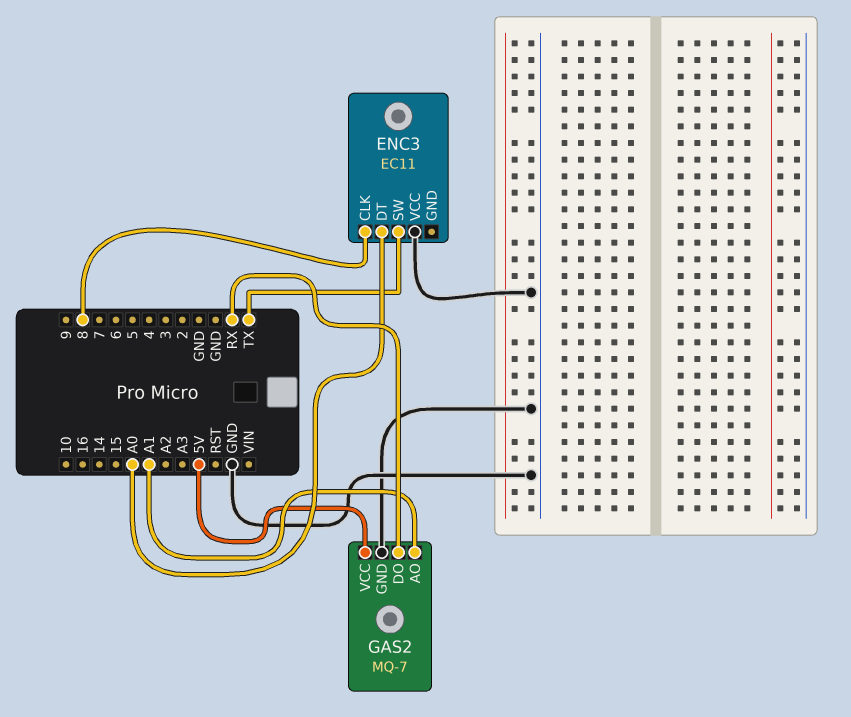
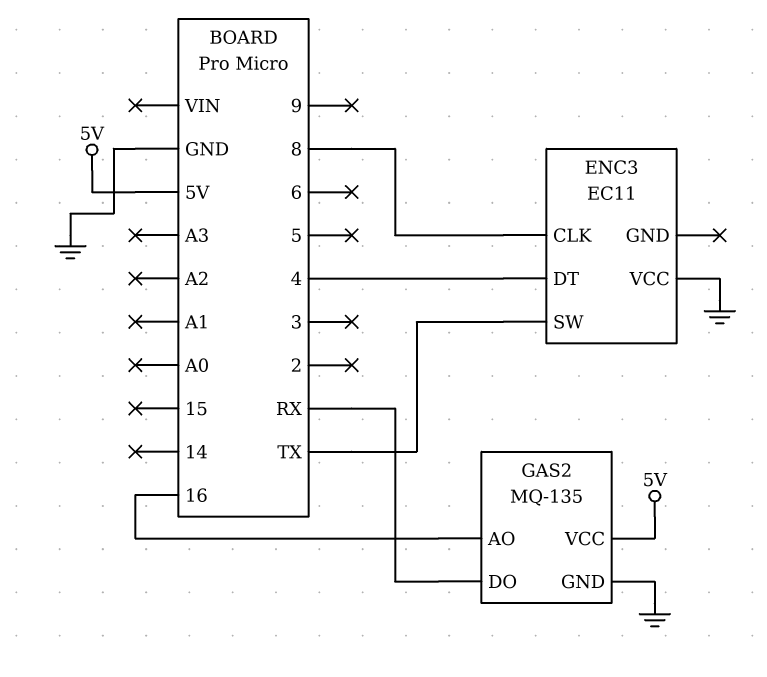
ENC3 pin DT: A0 -> 4
GAS2: MQ-7 -> MQ-135
GAS2 pin AO: A1 -> 16

